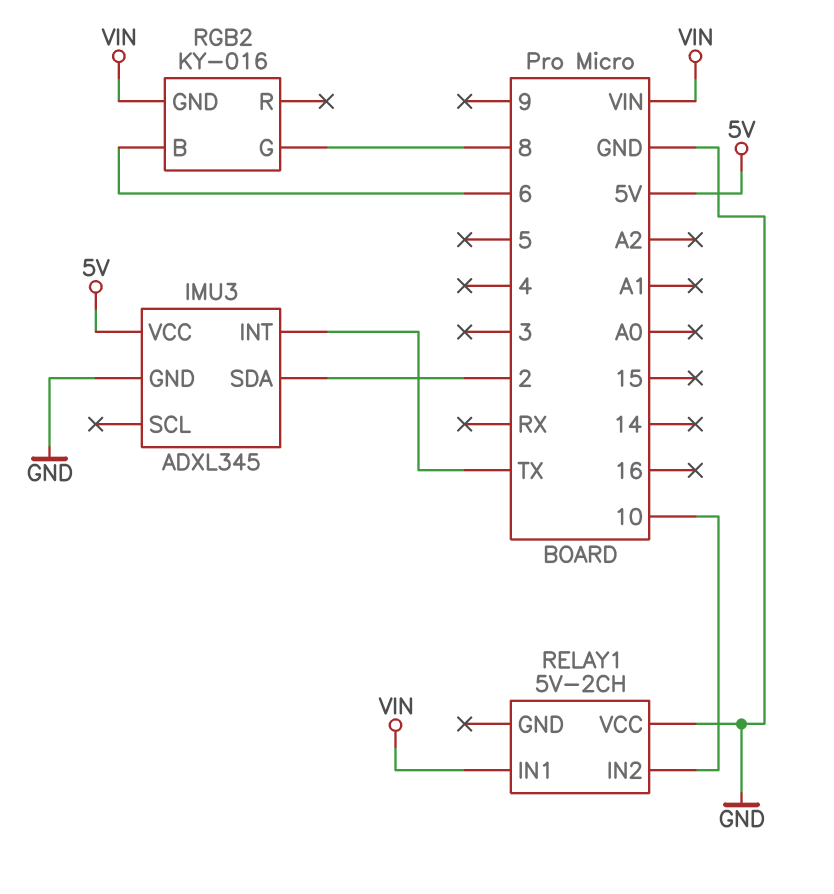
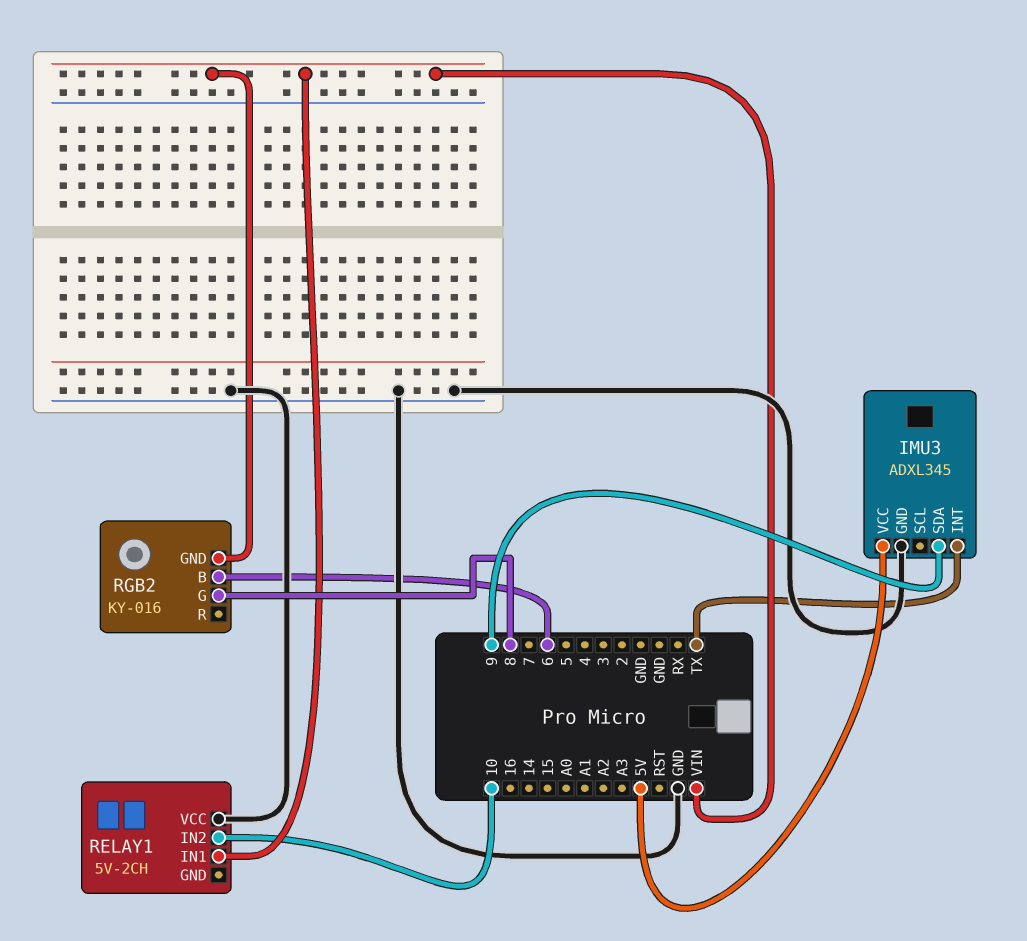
IMU3 pin SDA: 2 -> 9

